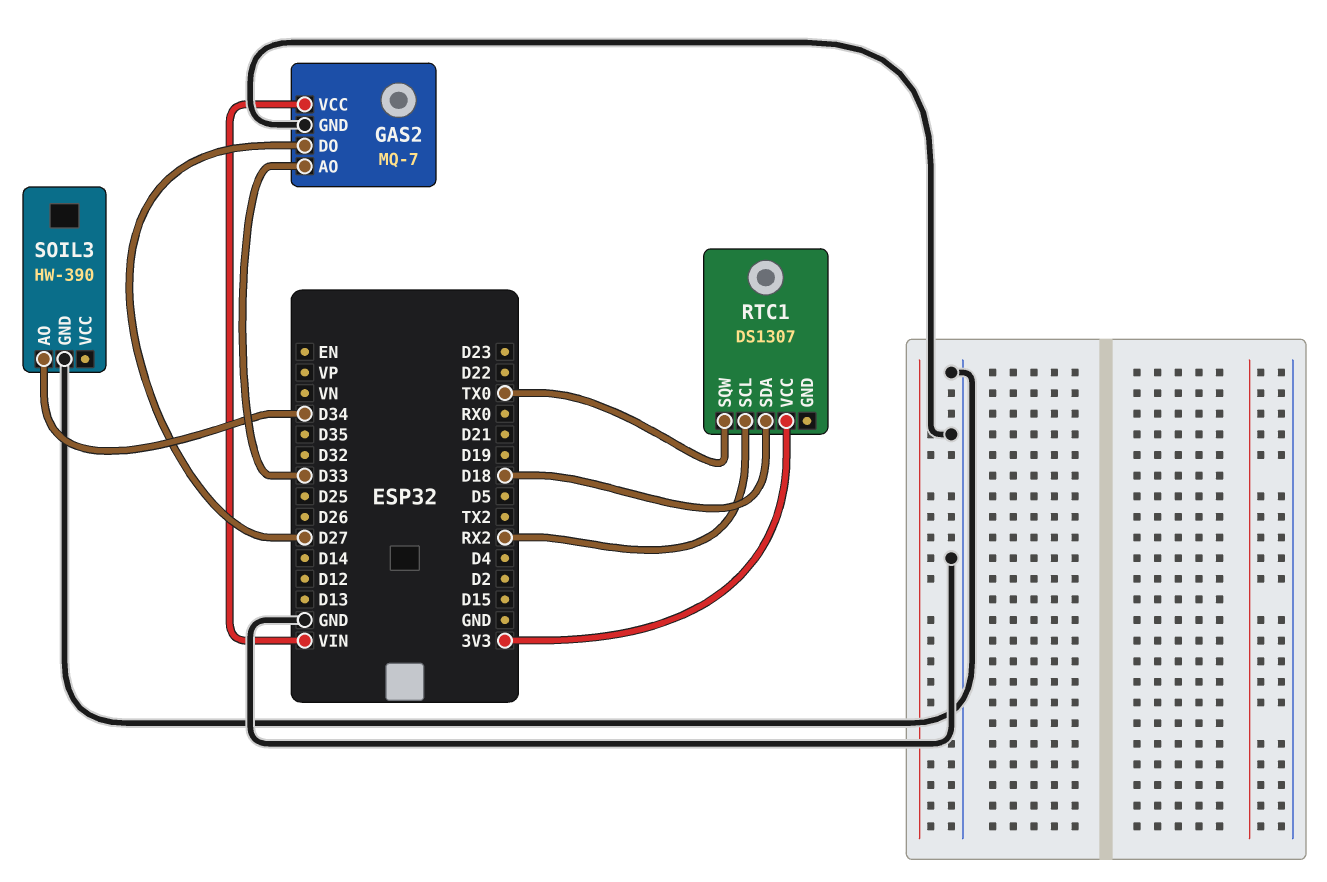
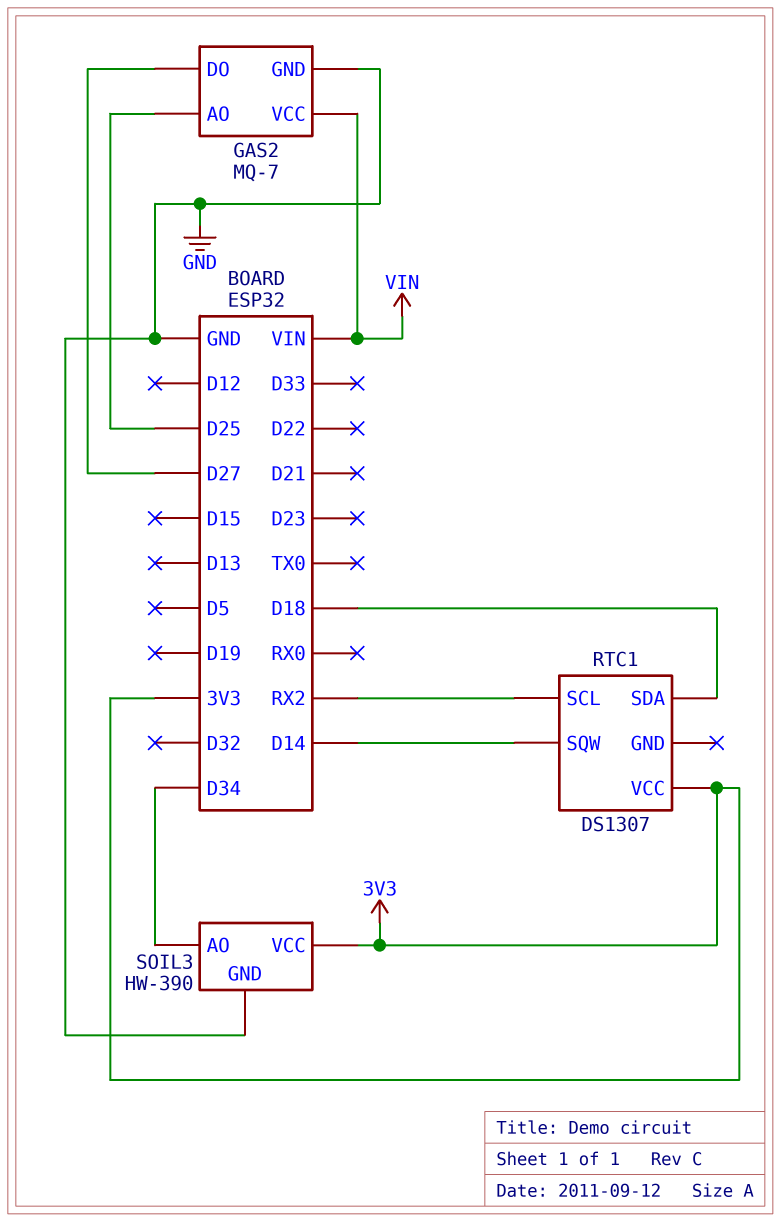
GAS2 pin AO: D33 -> D25
RTC1 pin SQW: TX0 -> D14
SOIL3 pin VCC: none -> 3V3

